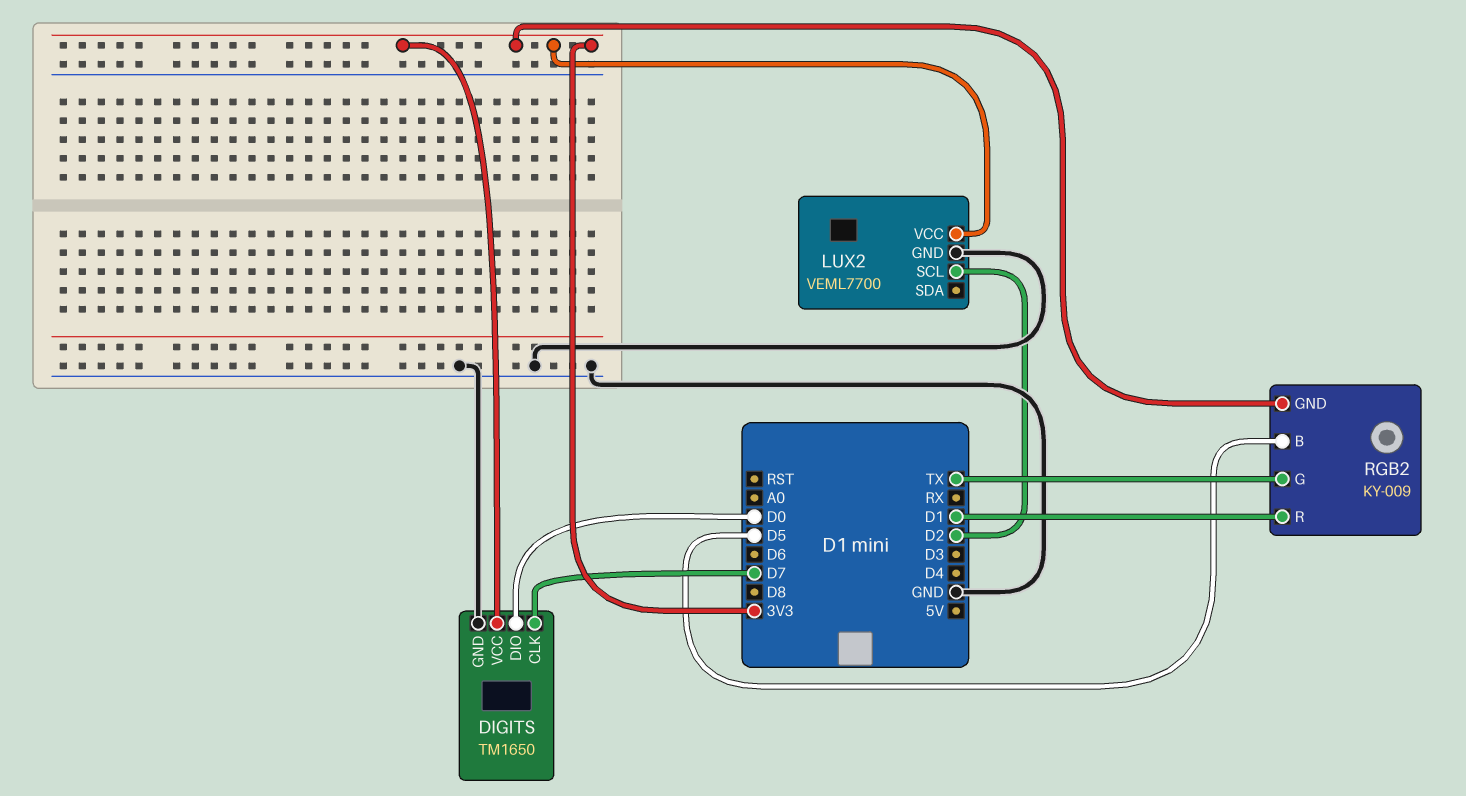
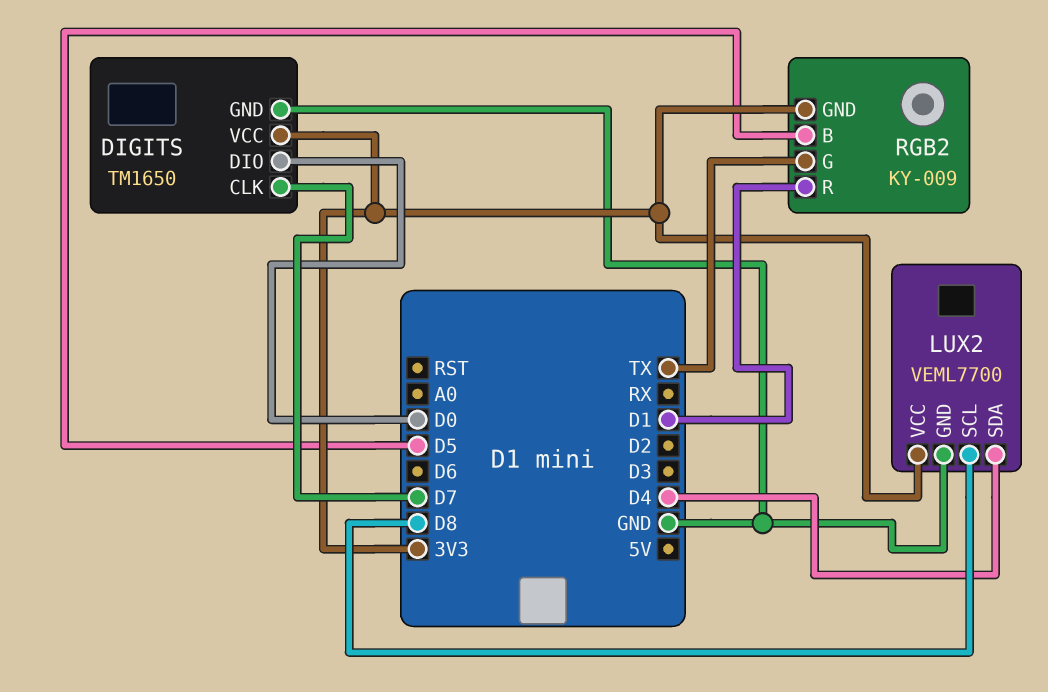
LUX2 pin SCL: D2 -> D8
LUX2 pin SDA: none -> D4

